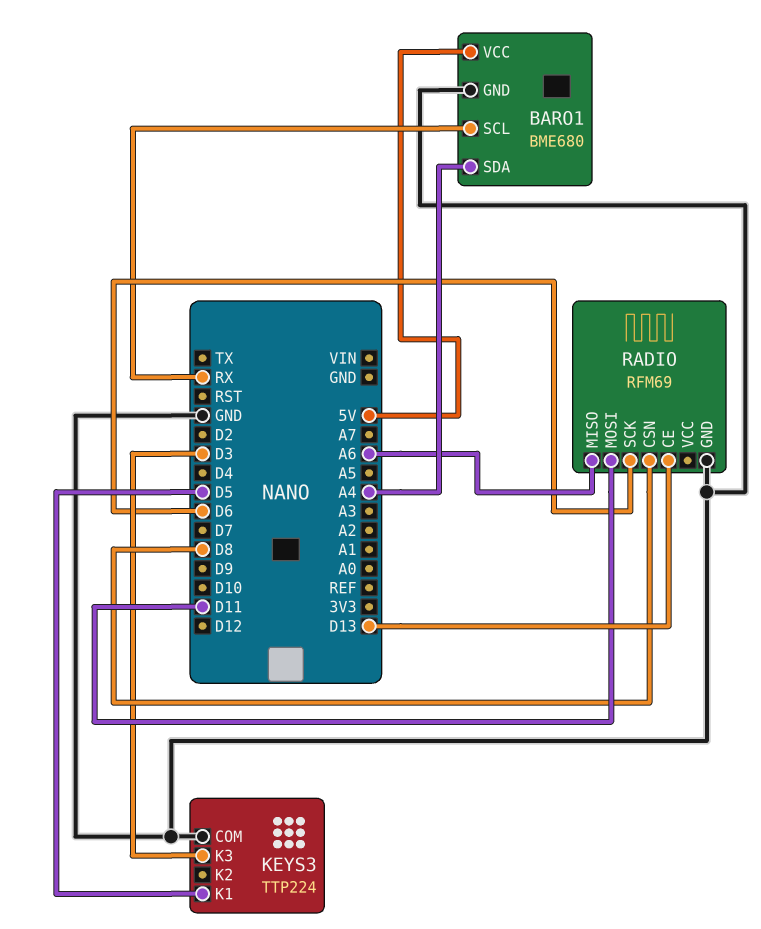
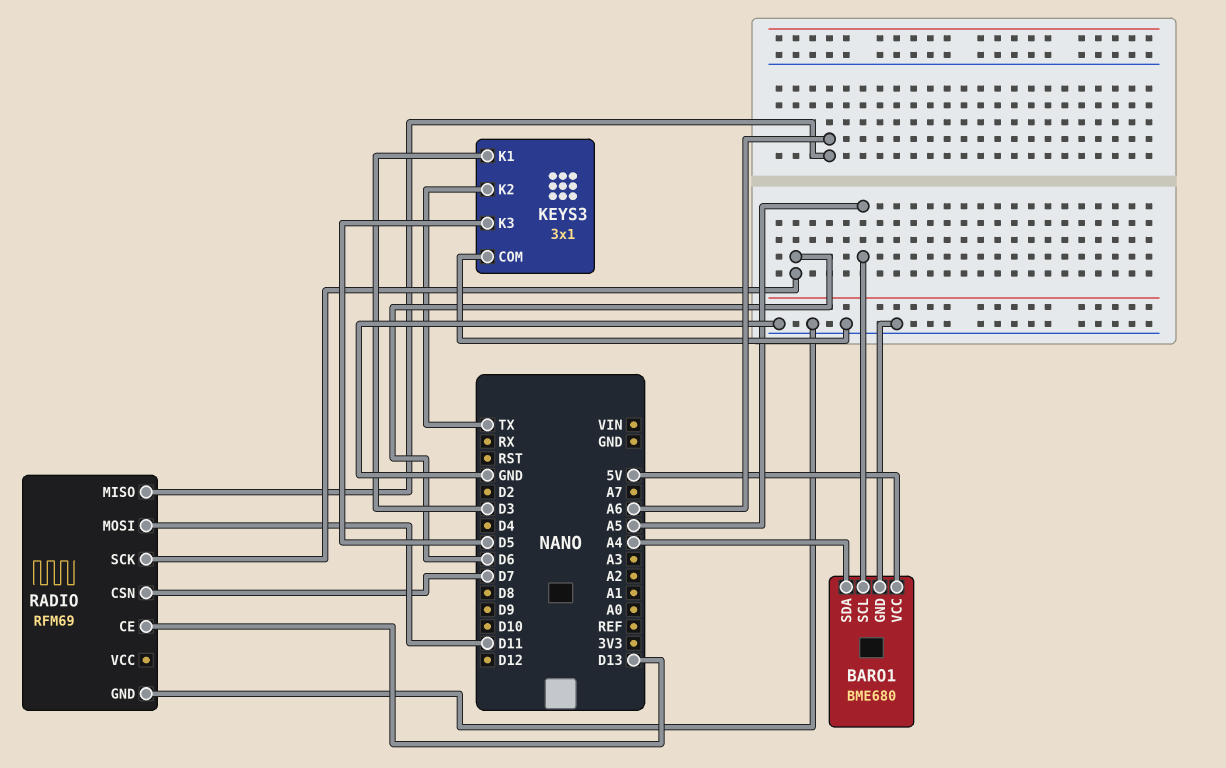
BARO1 pin SCL: RX -> A5
KEYS3: TTP224 -> 3x1
KEYS3 pin K1: D5 -> D3
KEYS3 pin K2: none -> TX
KEYS3 pin K3: D3 -> D5
RADIO pin CSN: D8 -> D7

